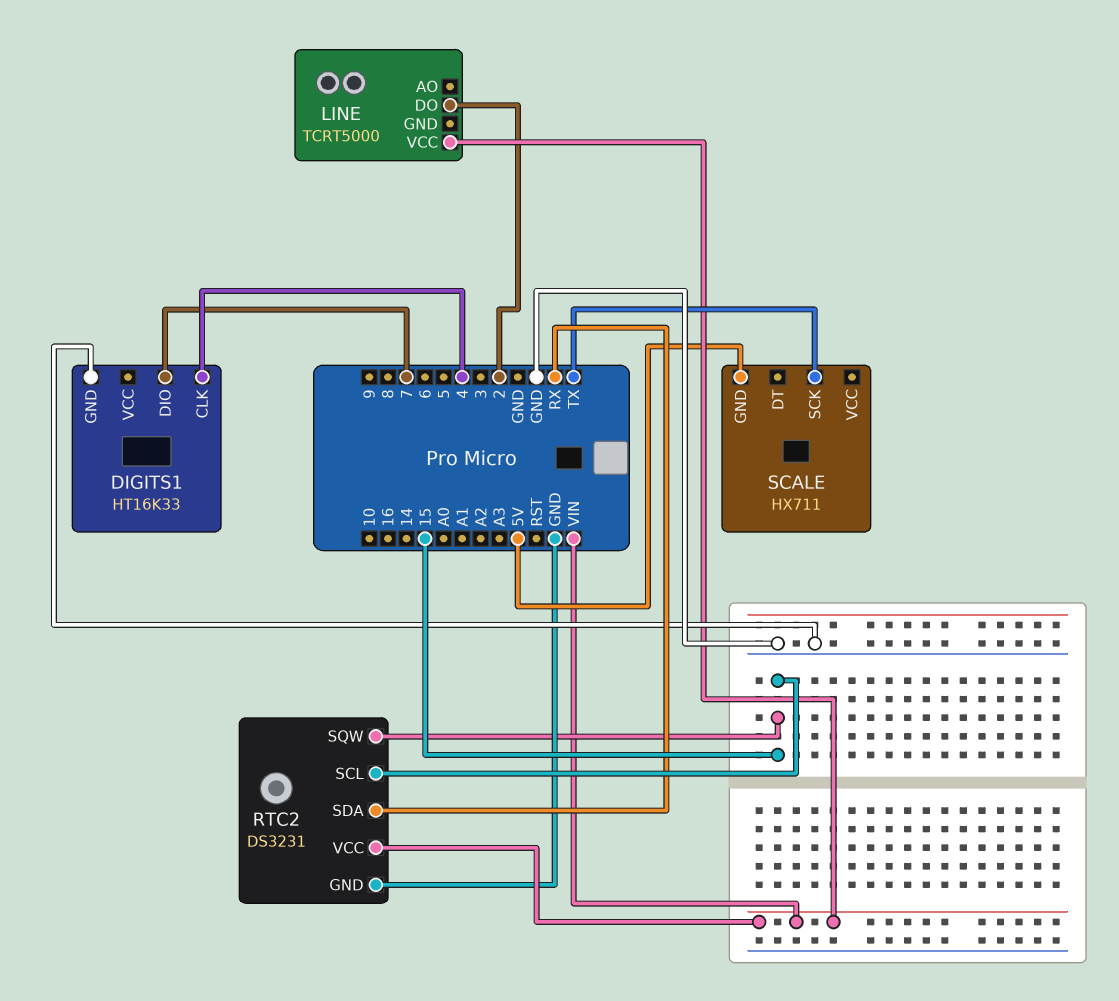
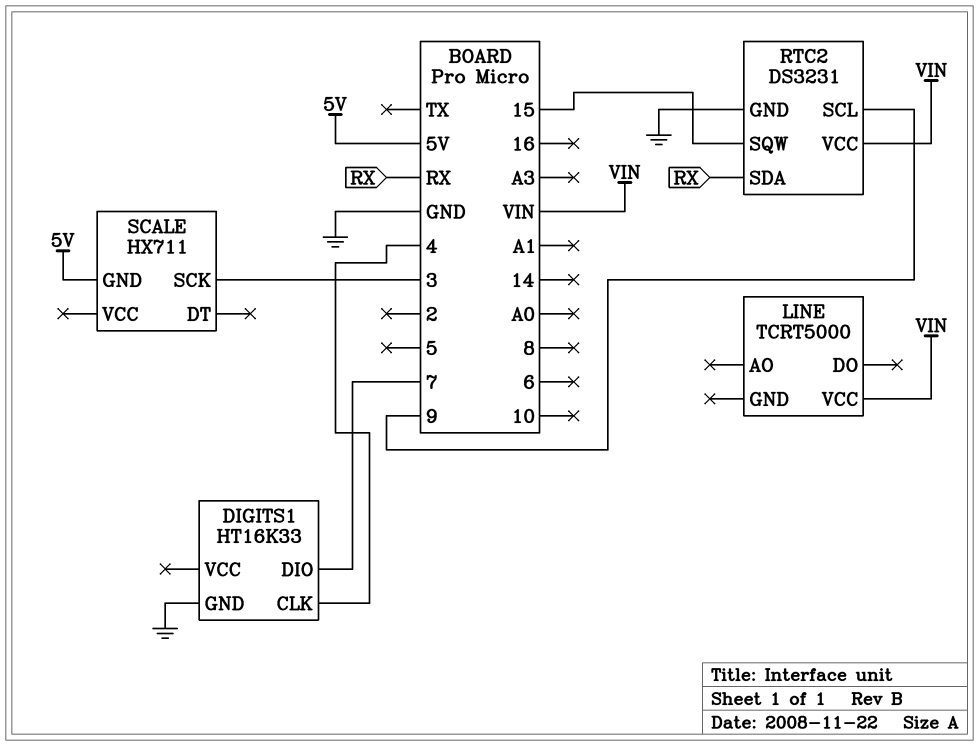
LINE pin DO: 2 -> none
RTC2 pin SCL: 15 -> 9
SCALE pin SCK: TX -> 3

